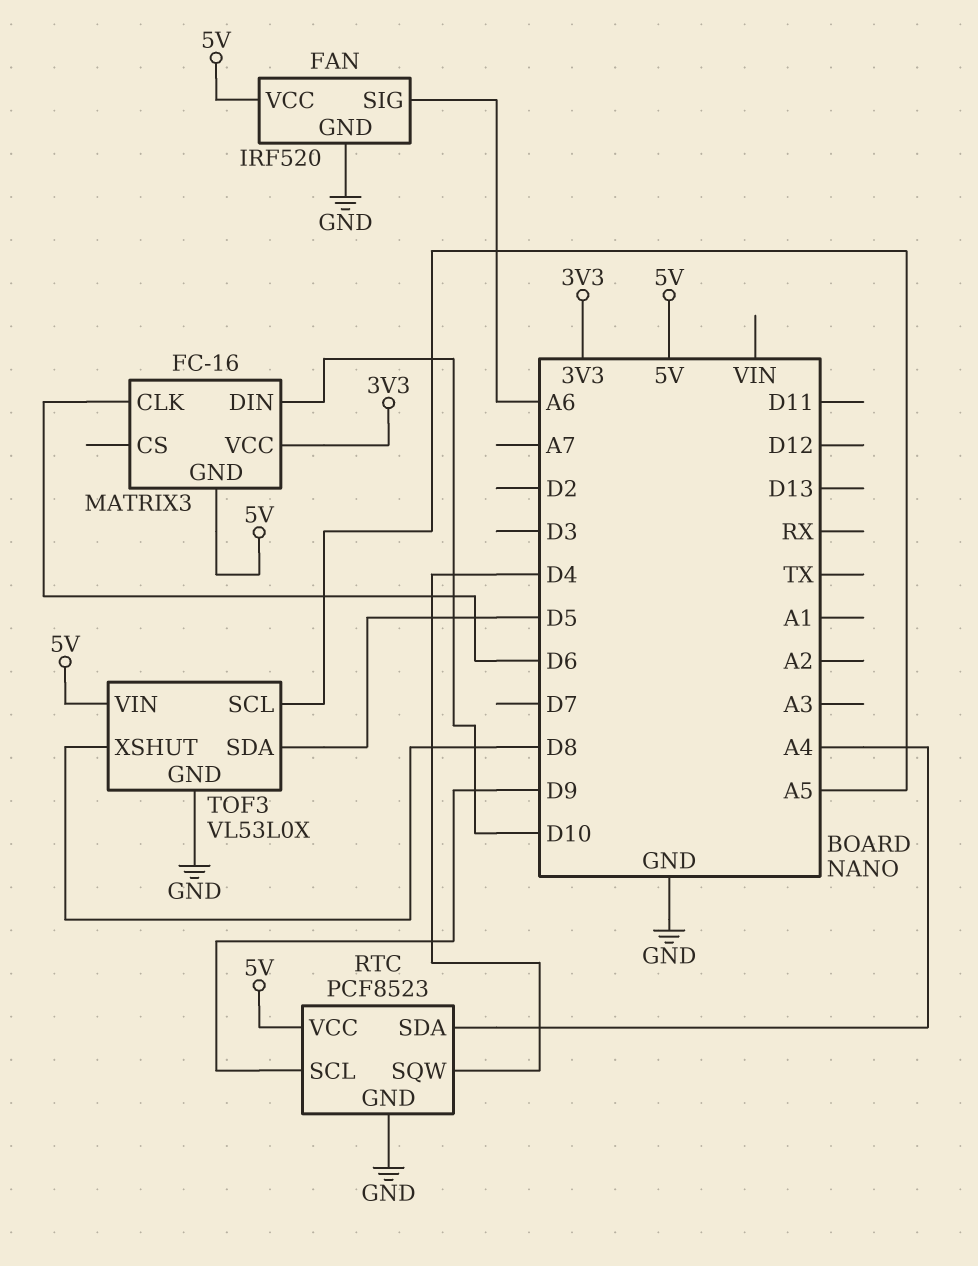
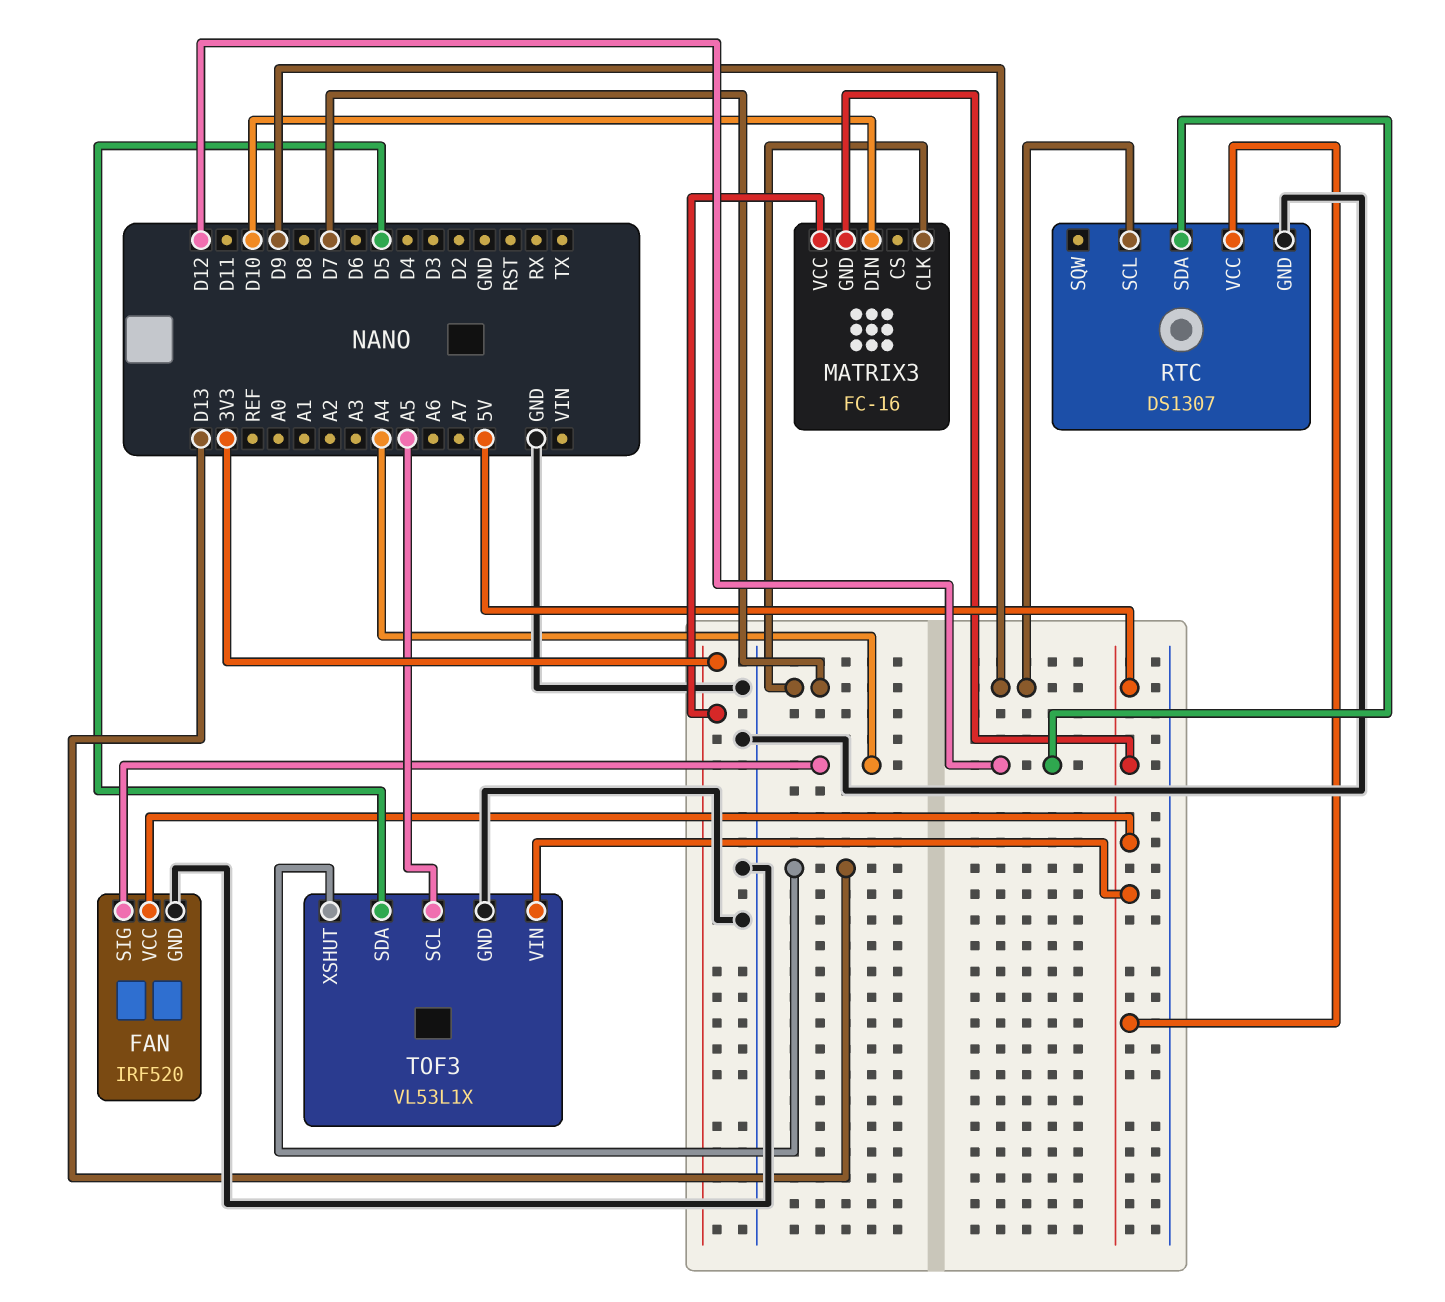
FAN pin SIG: A6 -> A4
MATRIX3 pin CLK: D6 -> D7
RTC: PCF8523 -> DS1307
RTC pin SDA: A4 -> D12
RTC pin SQW: D4 -> none
TOF3: VL53L0X -> VL53L1X
TOF3 pin XSHUT: D8 -> D13

